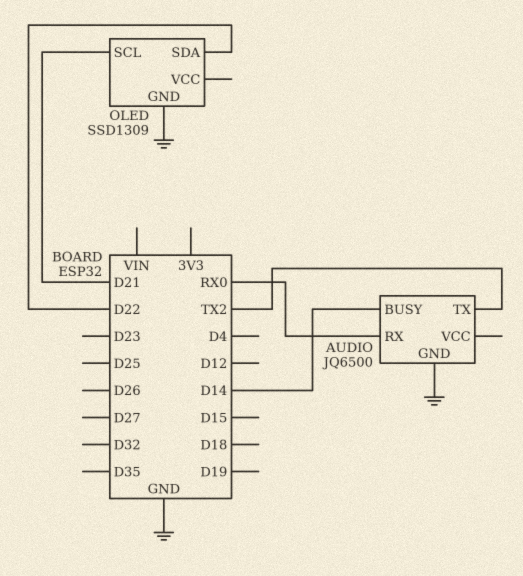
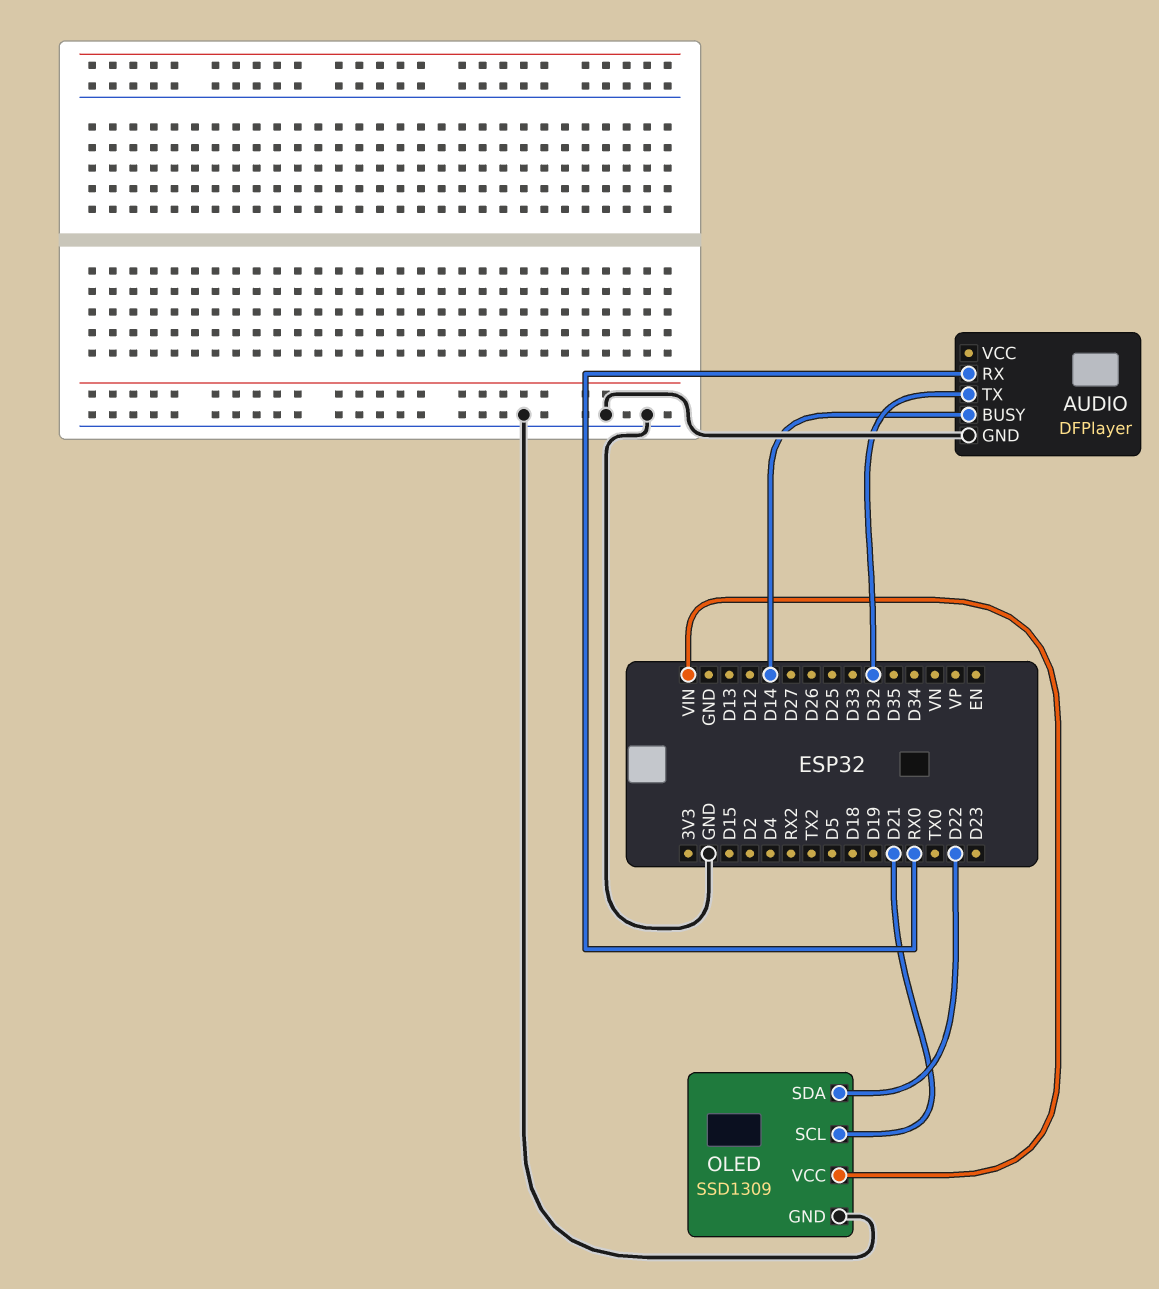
AUDIO: JQ6500 -> DFPlayer
AUDIO pin TX: TX2 -> D32
OLED pin VCC: none -> VIN

